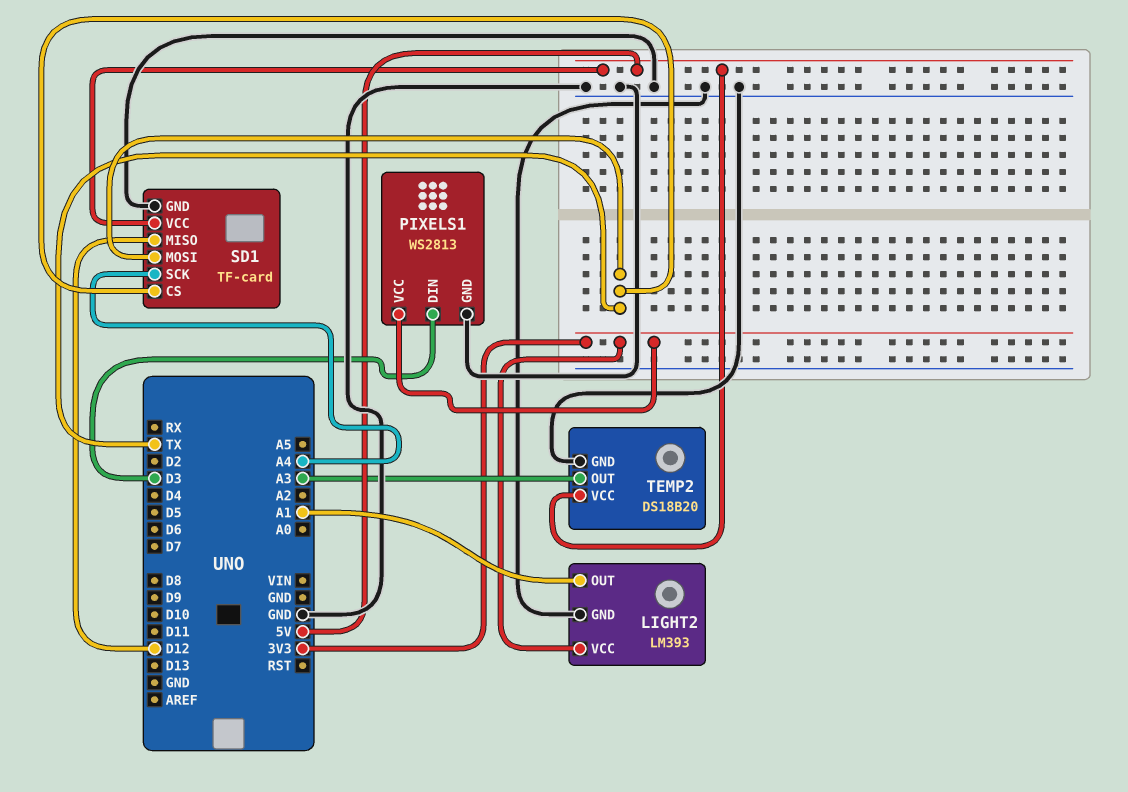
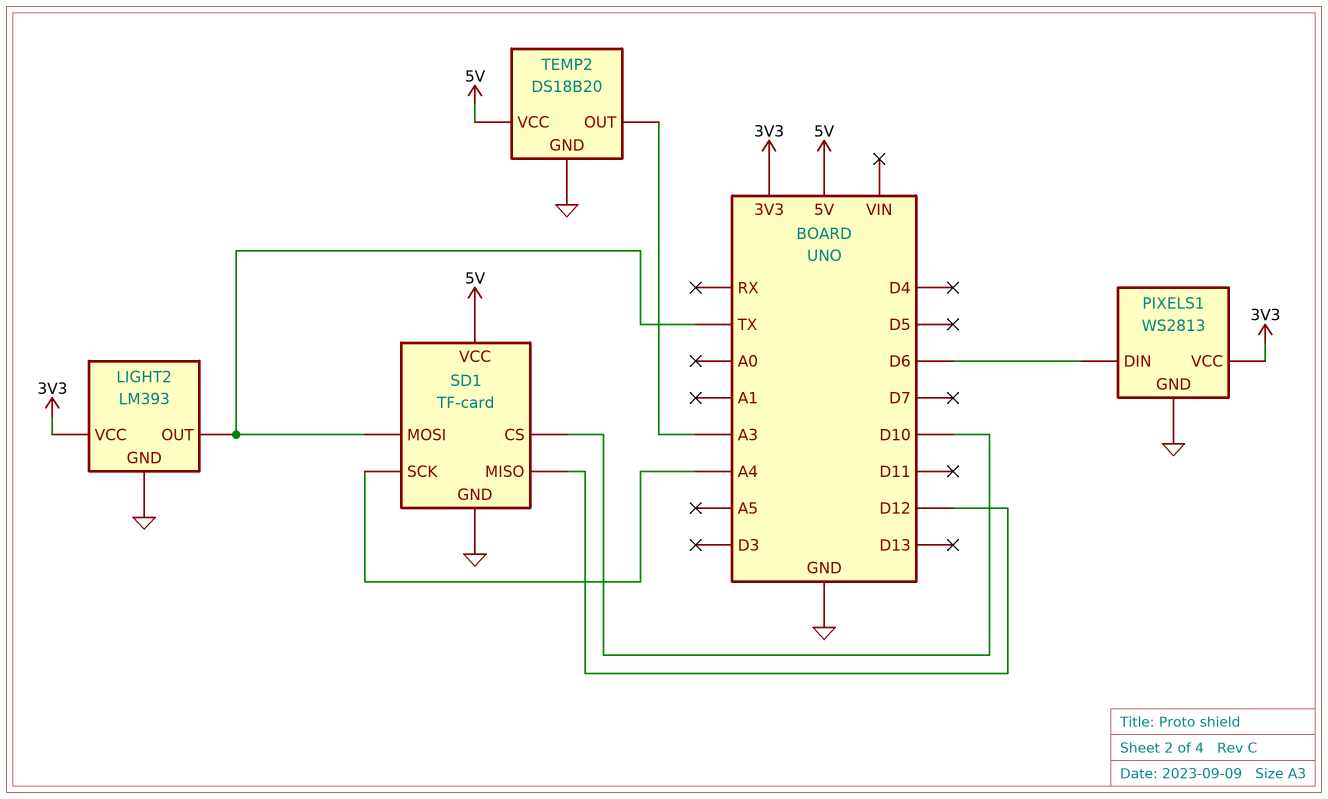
LIGHT2 pin OUT: A1 -> TX
PIXELS1 pin DIN: D3 -> D6
SD1 pin CS: TX -> D10

